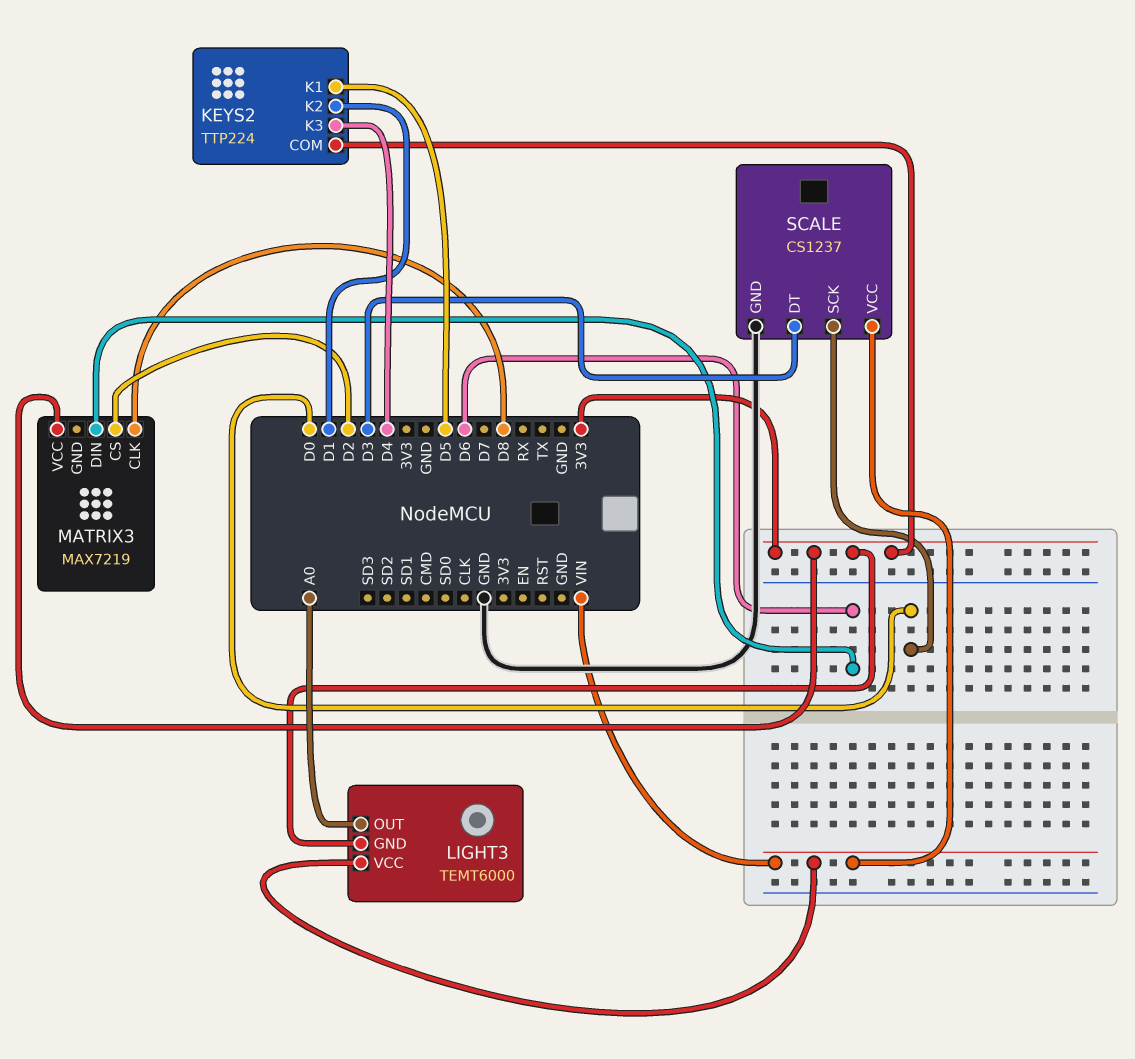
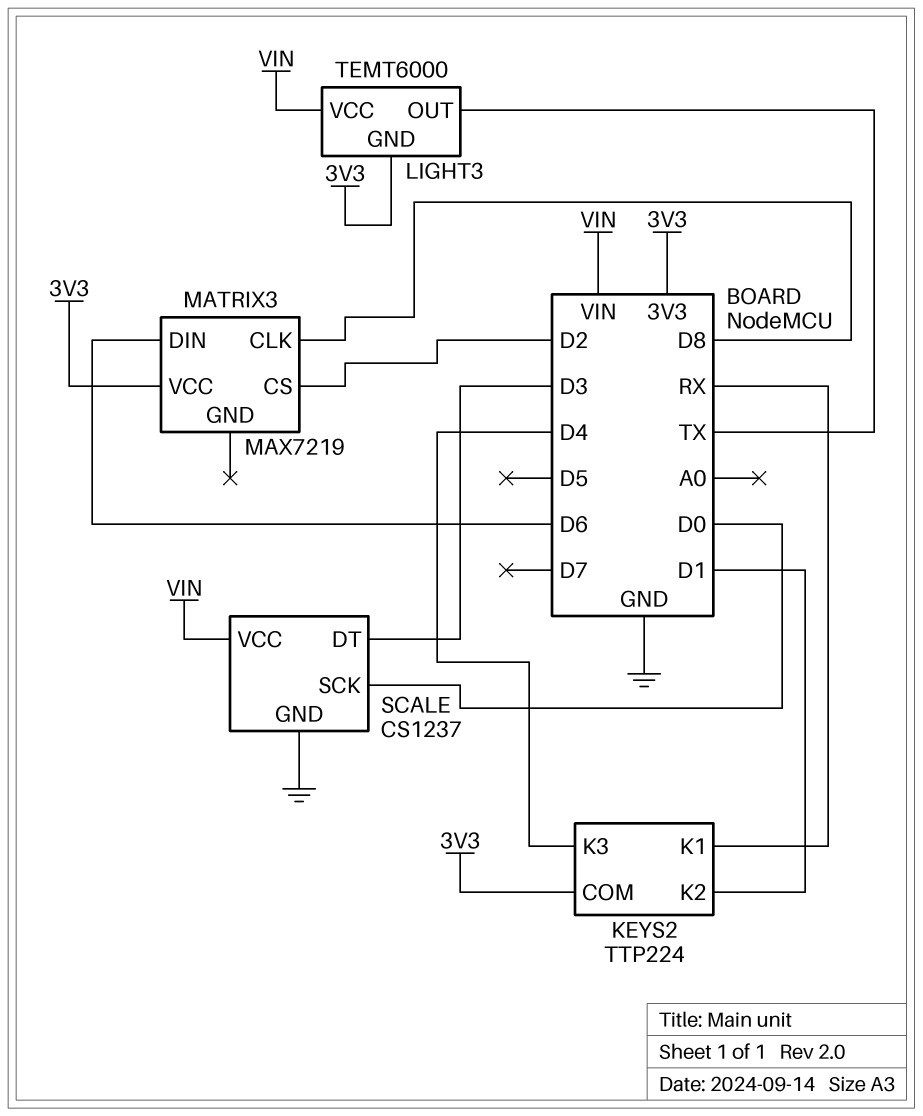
KEYS2 pin K1: D5 -> RX
LIGHT3 pin OUT: A0 -> TX

